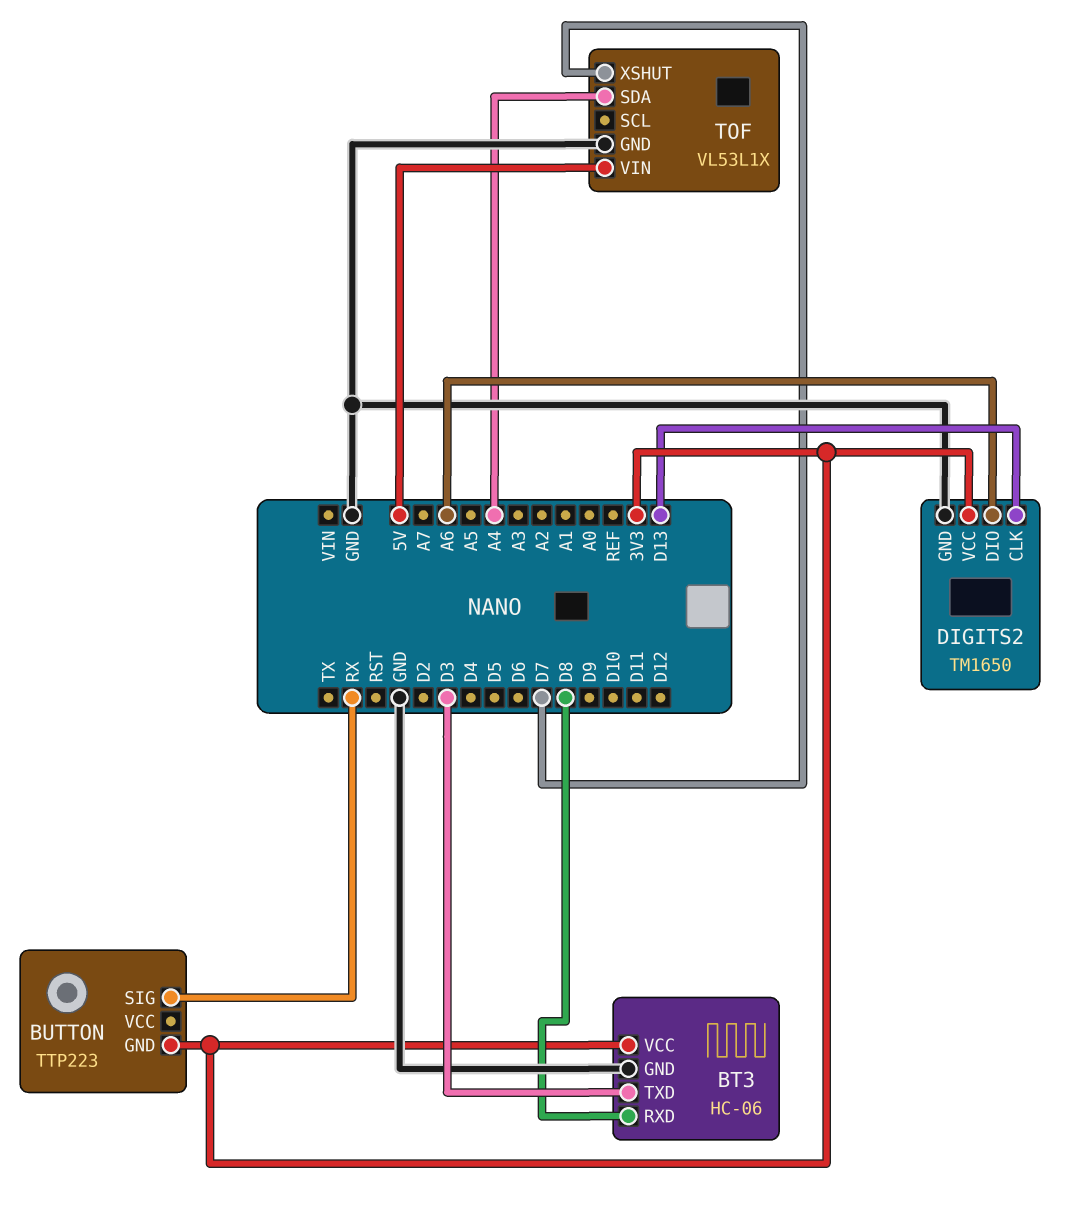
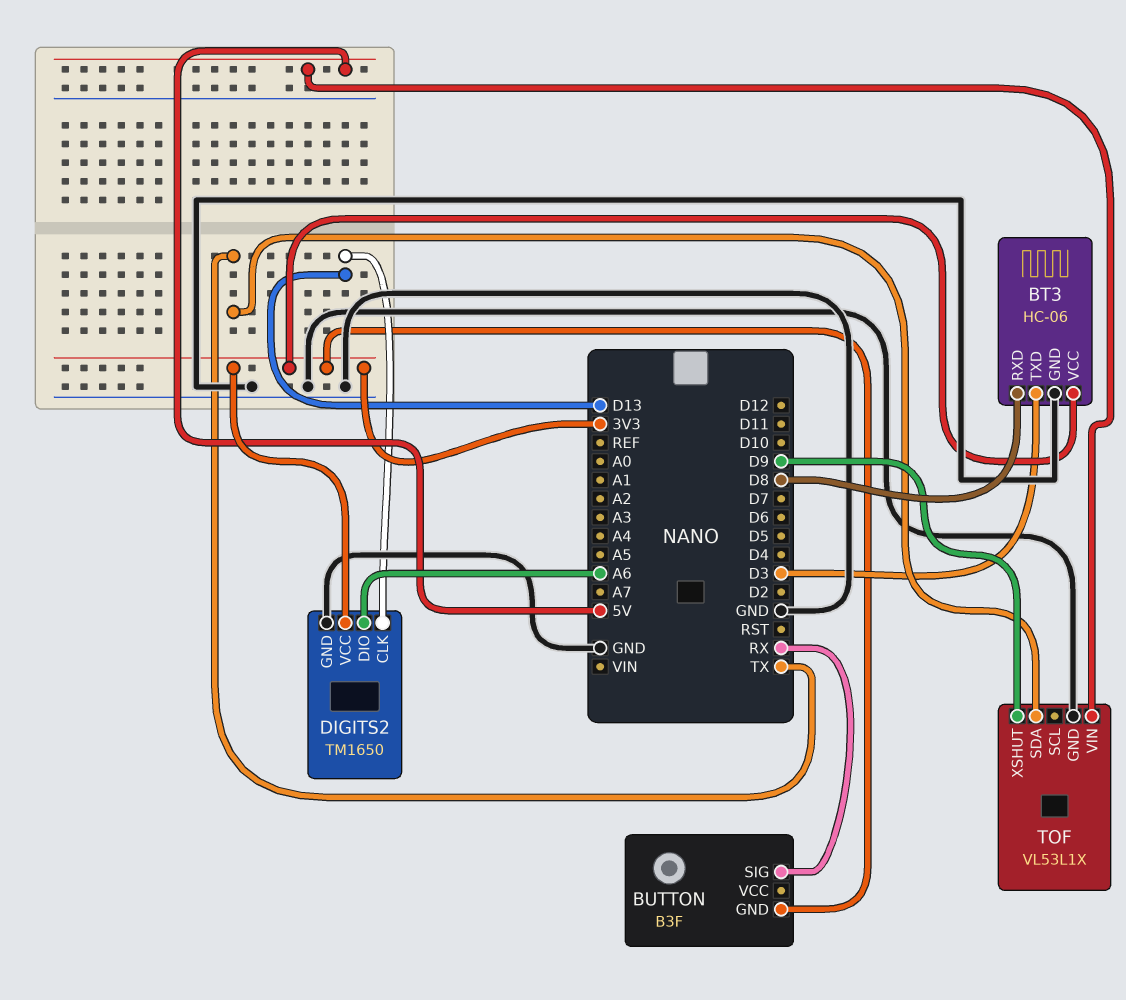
BUTTON: TTP223 -> B3F
TOF pin SDA: A4 -> TX
TOF pin XSHUT: D7 -> D9

